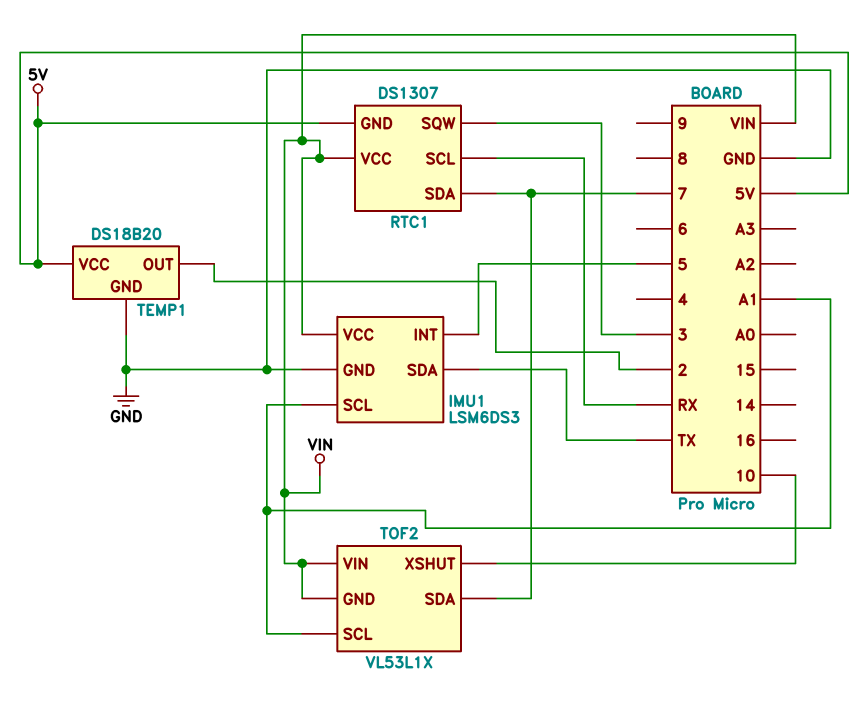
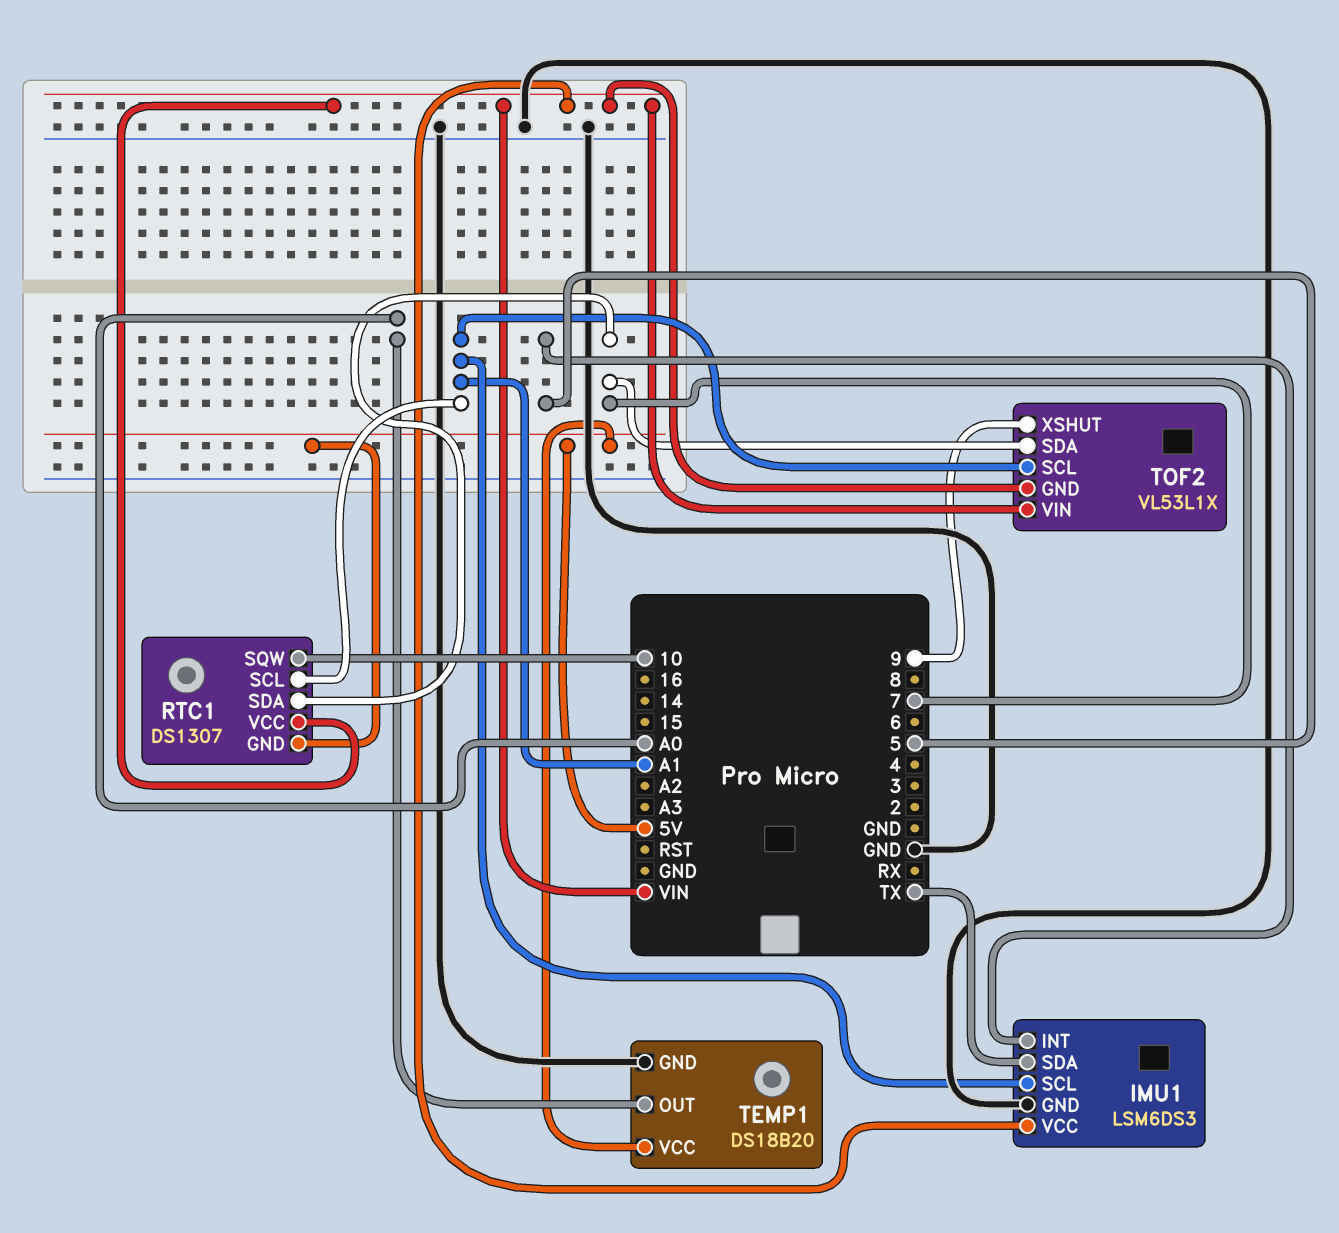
RTC1 pin SCL: RX -> A1
RTC1 pin SQW: 3 -> 10
TEMP1 pin OUT: 2 -> A0
TOF2 pin XSHUT: 10 -> 9

